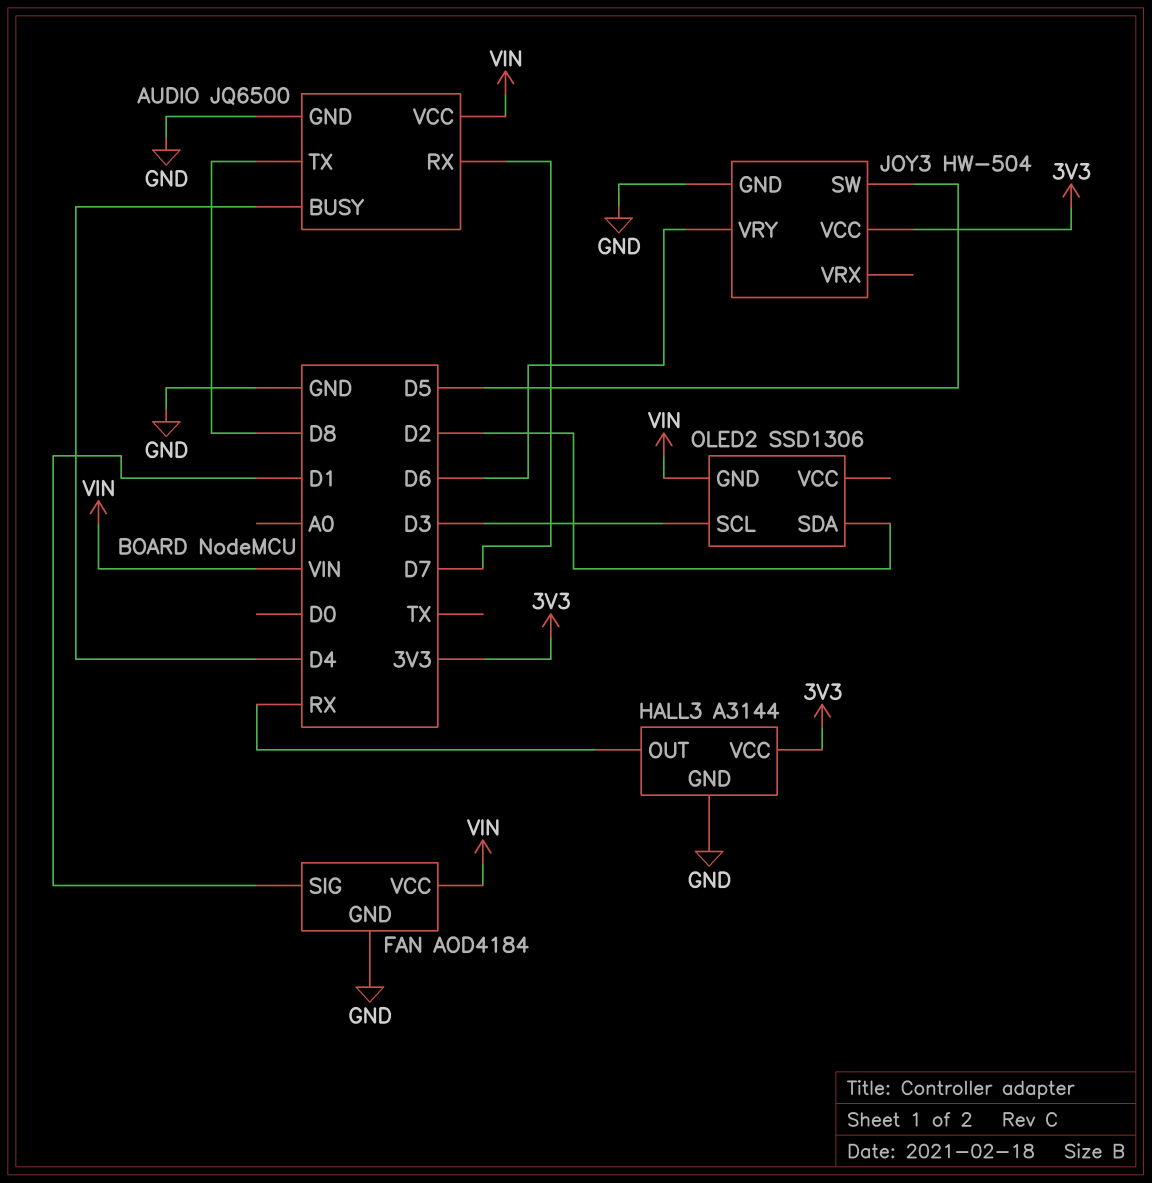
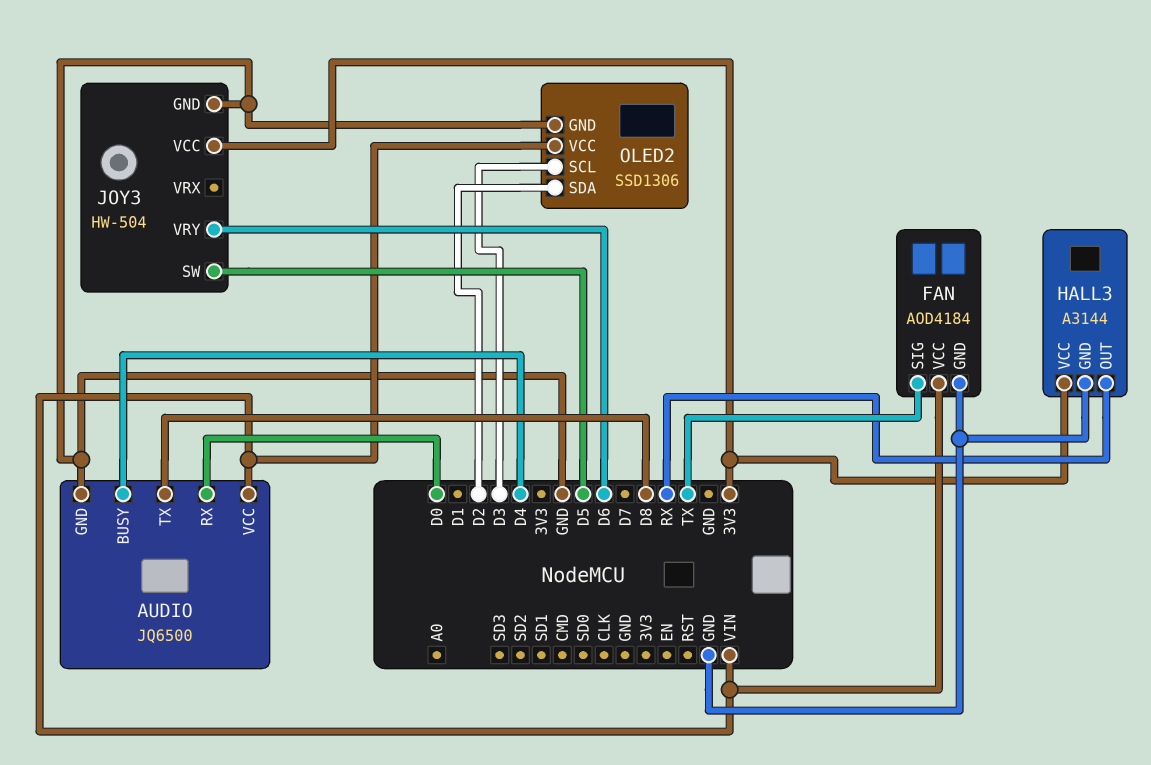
AUDIO pin RX: D7 -> D0
FAN pin SIG: D1 -> TX
OLED2 pin GND: VIN -> GND
OLED2 pin VCC: none -> VIN

